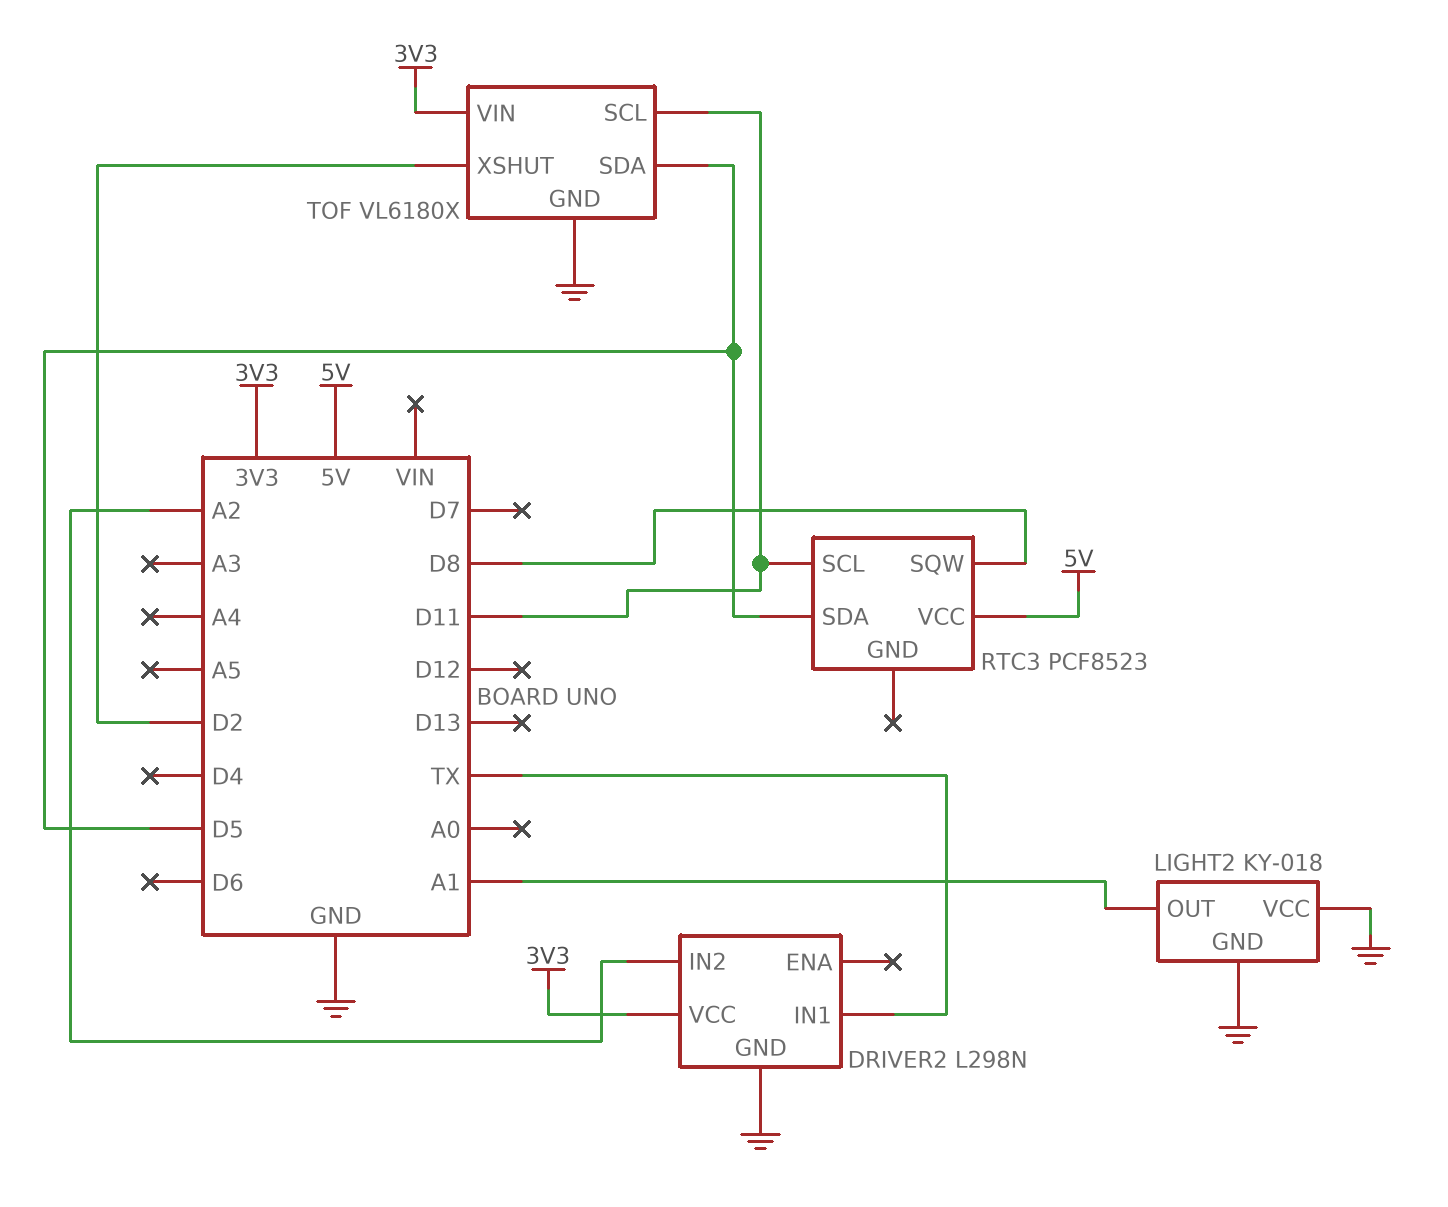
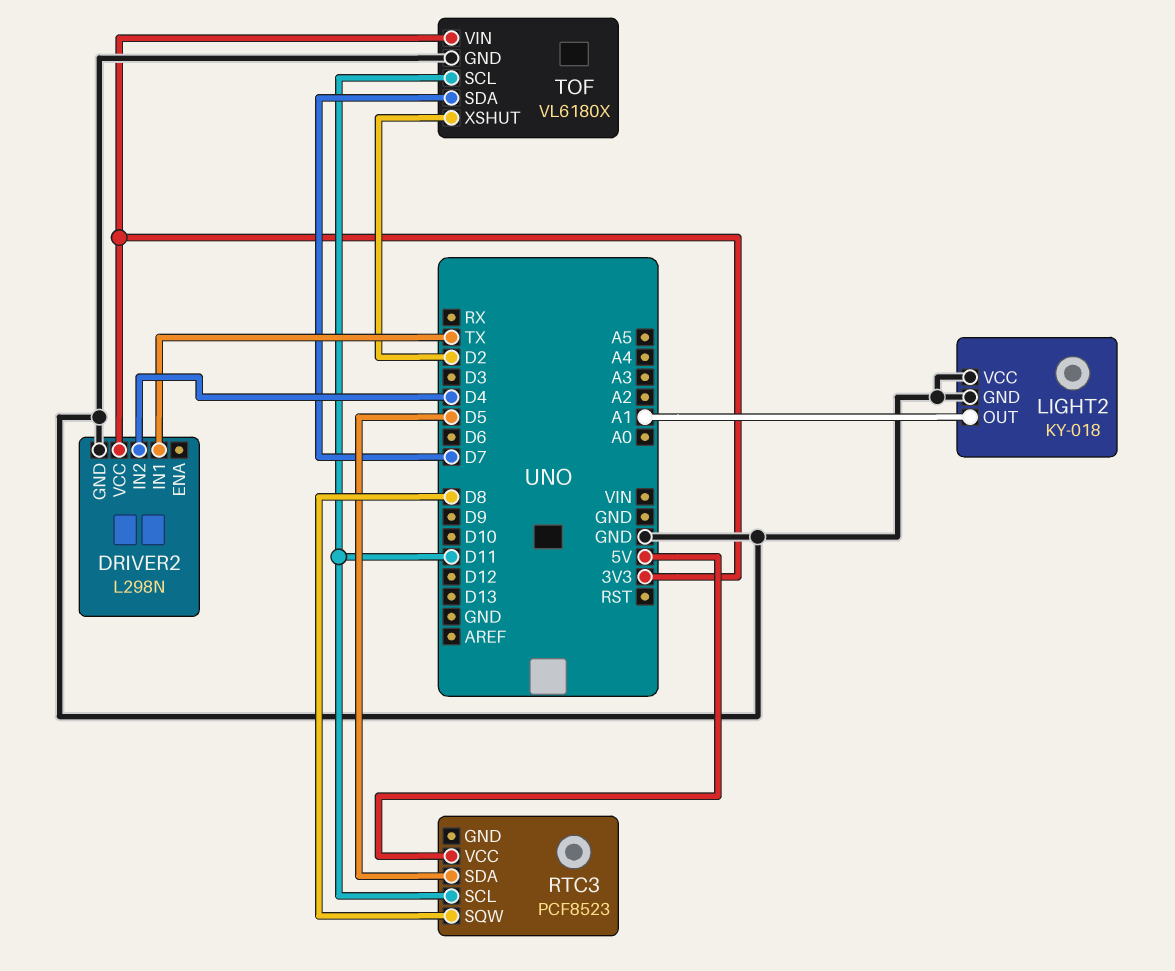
DRIVER2 pin IN2: A2 -> D4
TOF pin SDA: D5 -> D7

